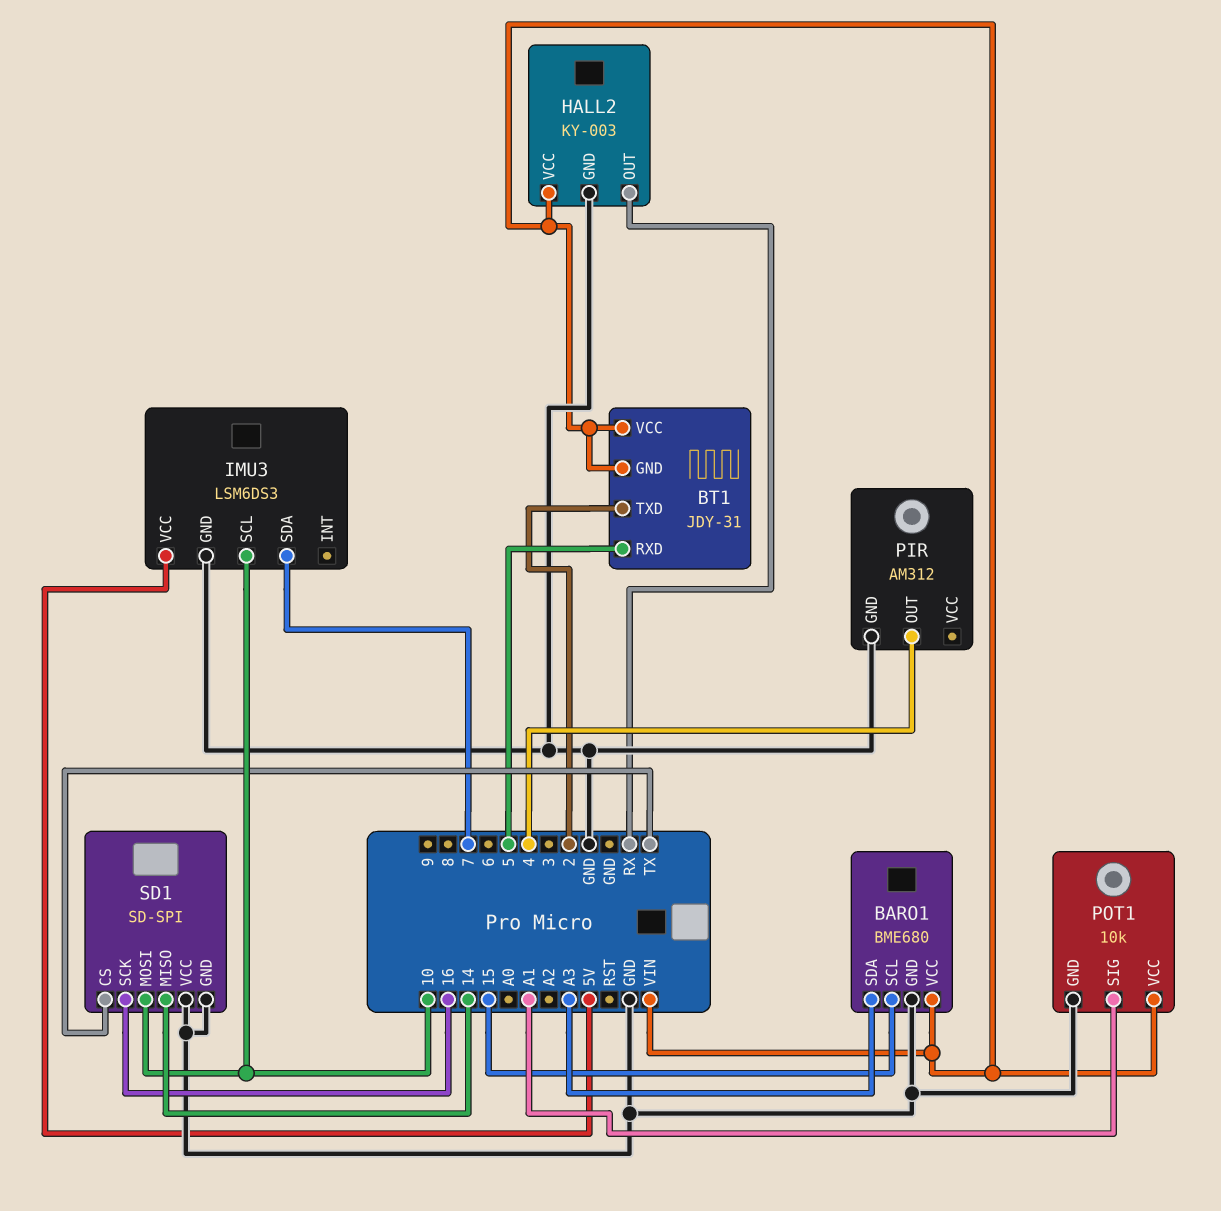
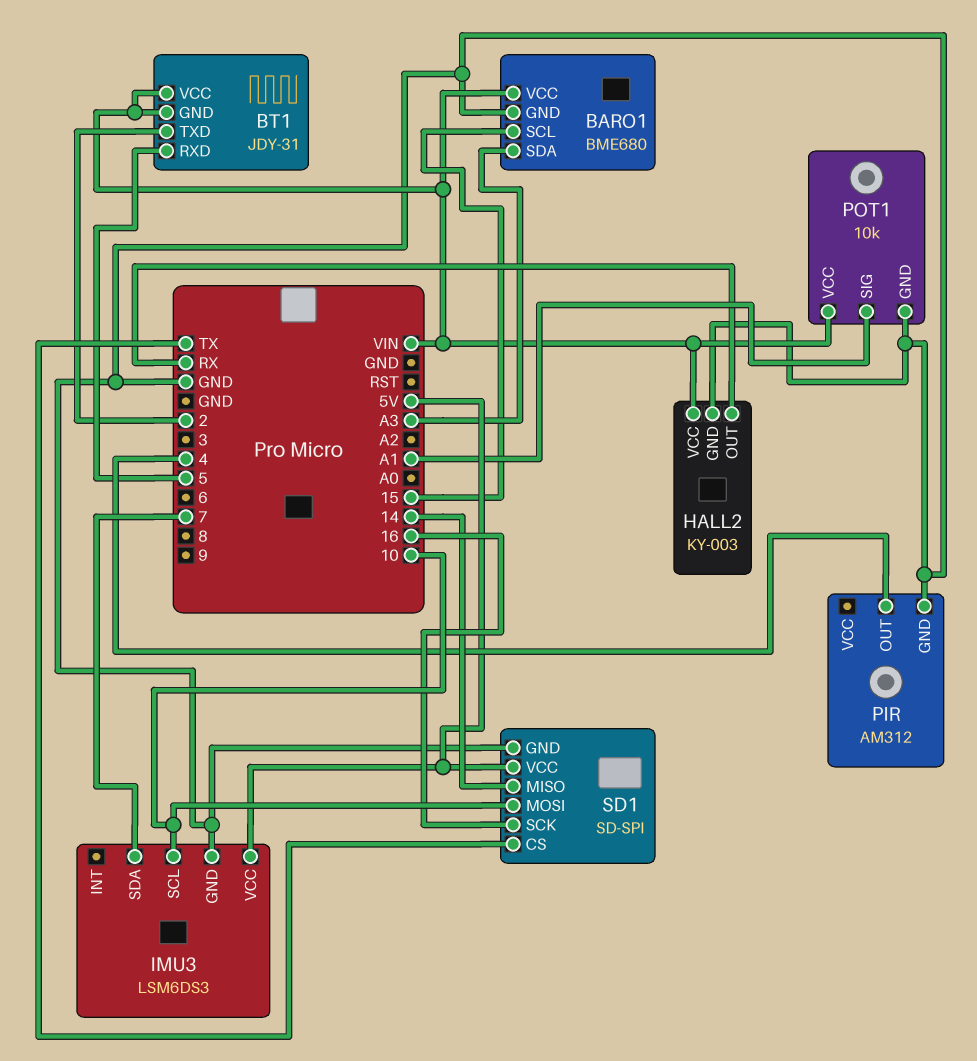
SD1 pin VCC: GND -> 5V

